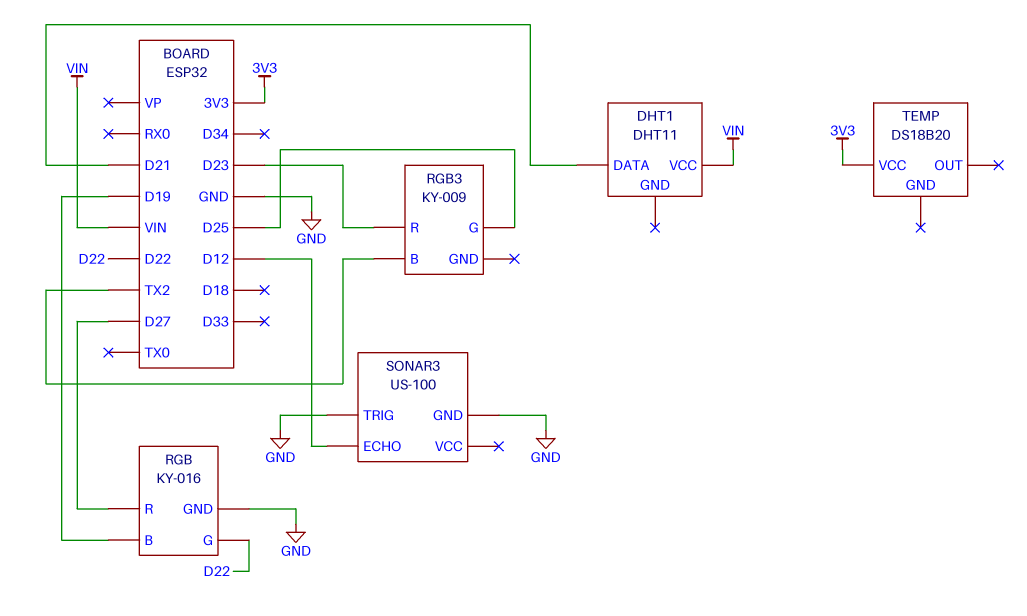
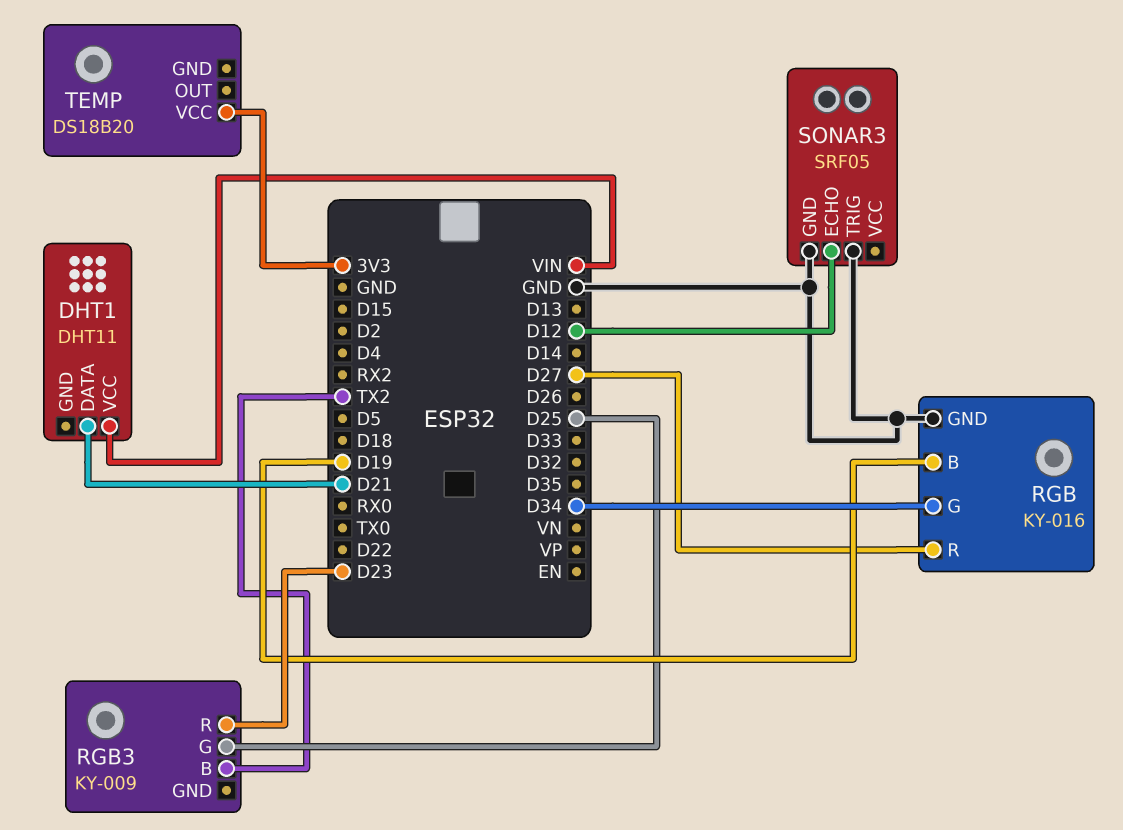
RGB pin G: D22 -> D34
SONAR3: US-100 -> SRF05

